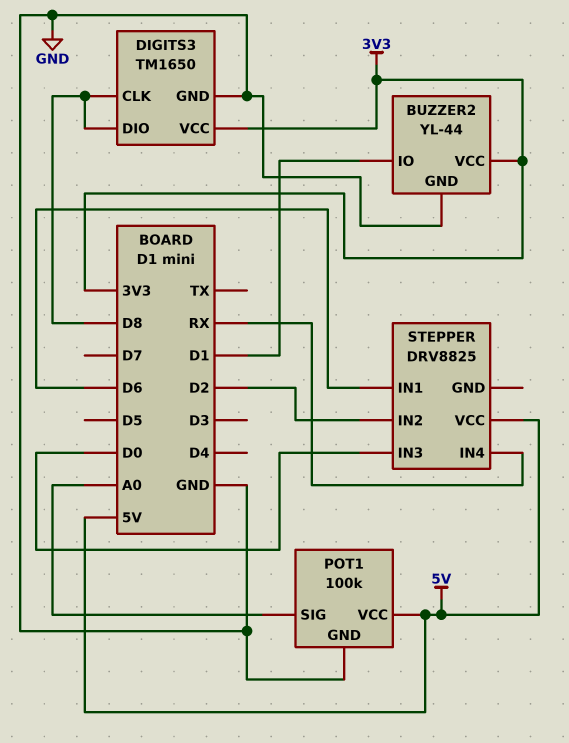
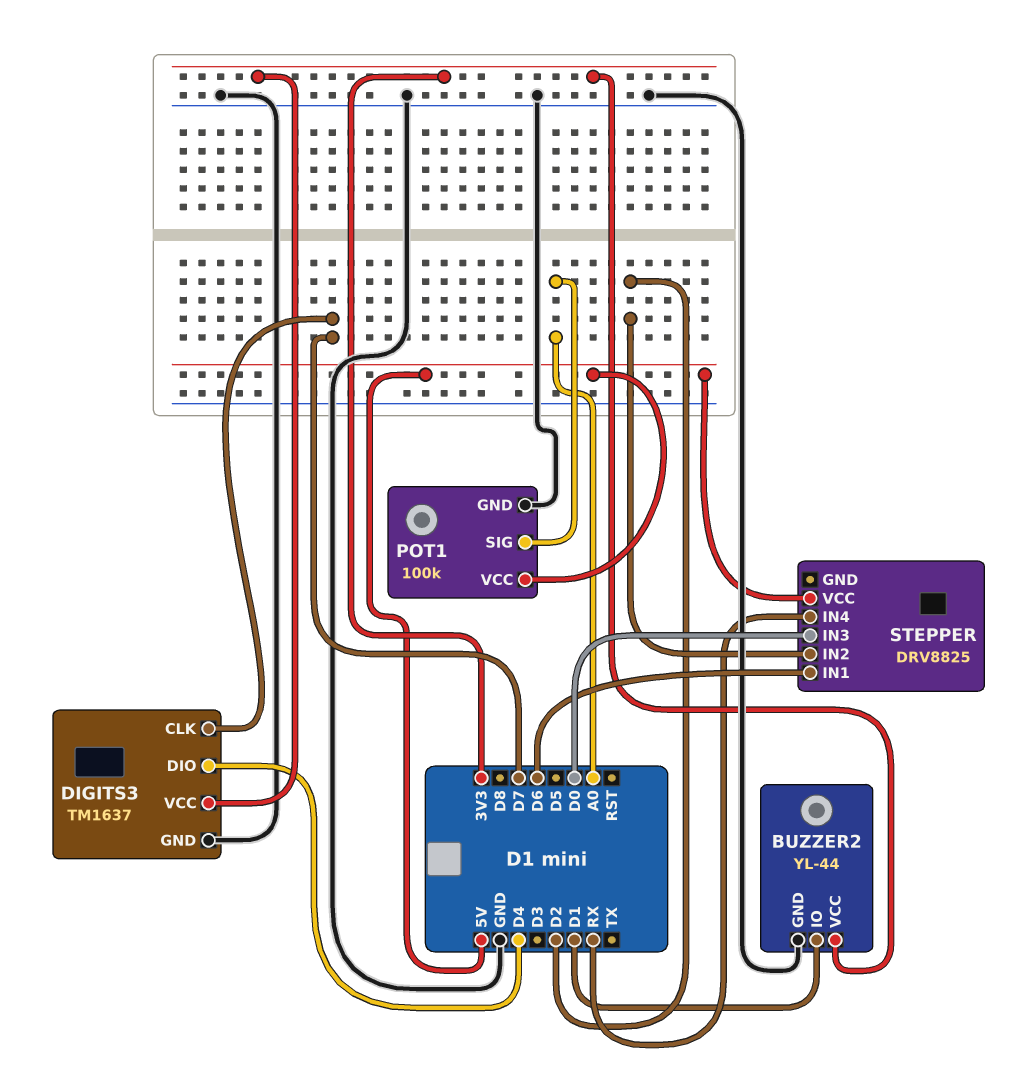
DIGITS3: TM1650 -> TM1637
DIGITS3 pin CLK: D8 -> D7
DIGITS3 pin DIO: D8 -> D4

